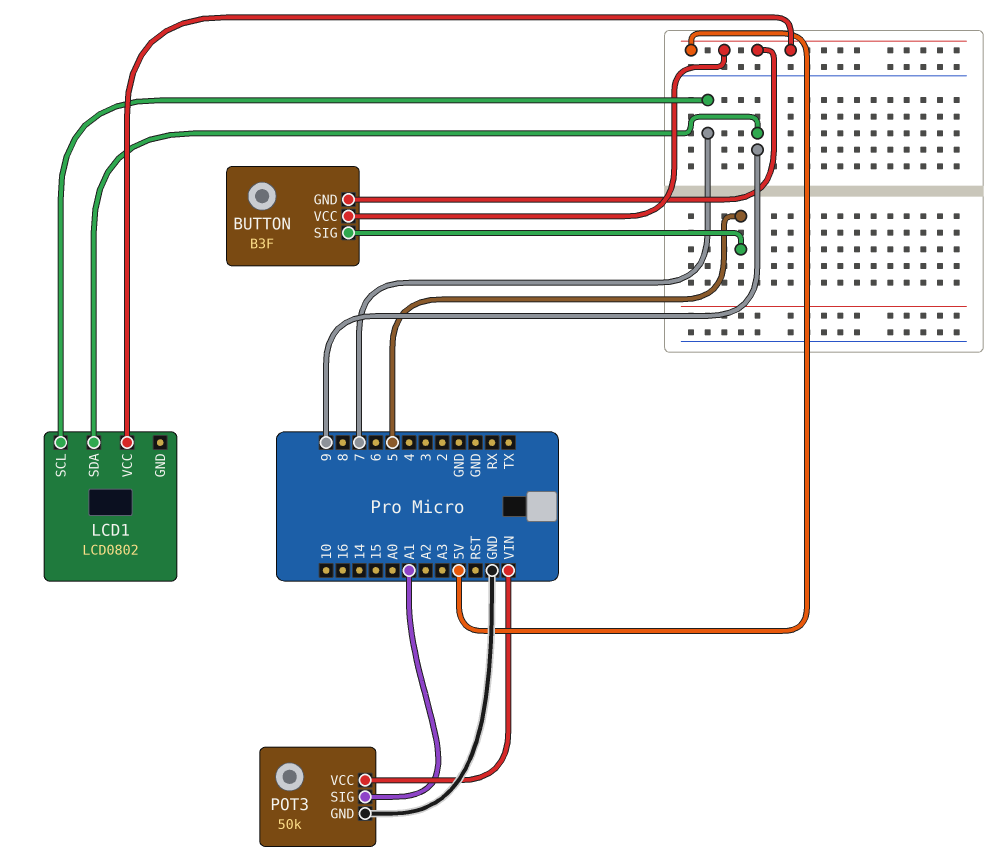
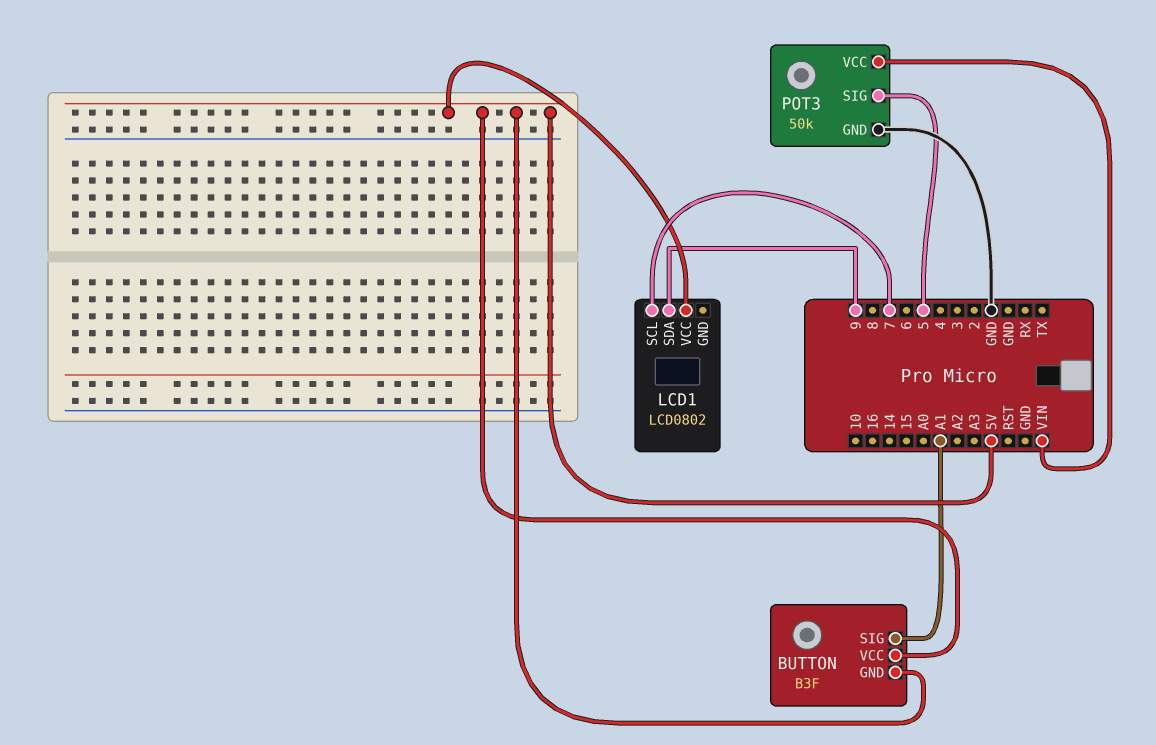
BUTTON pin SIG: 5 -> A1
POT3 pin SIG: A1 -> 5

